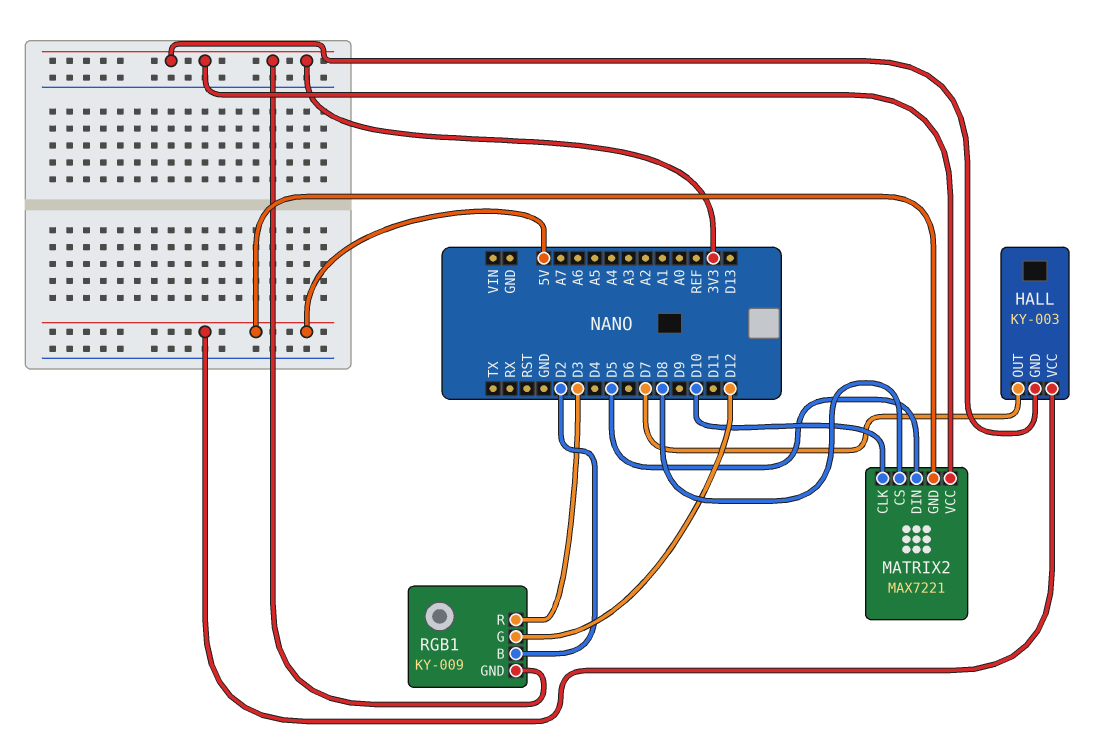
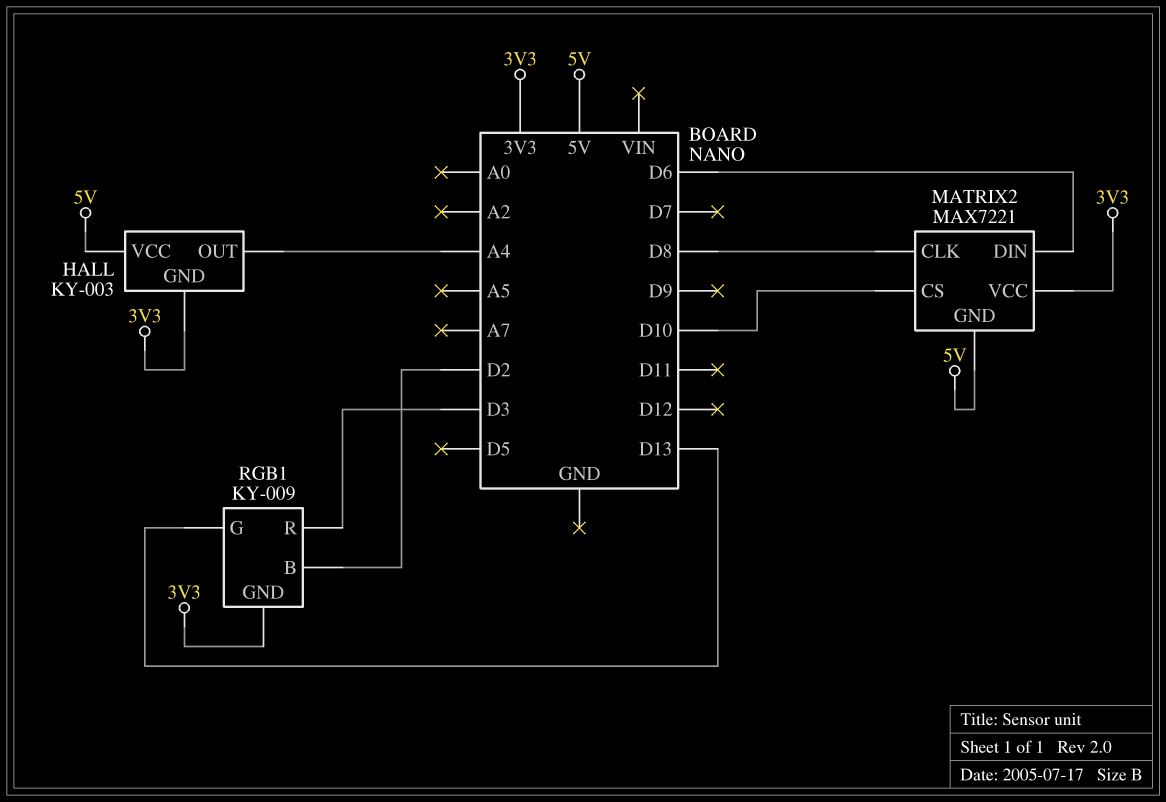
HALL pin OUT: D7 -> A4
MATRIX2 pin CLK: D10 -> D8
MATRIX2 pin CS: D8 -> D10
MATRIX2 pin DIN: D5 -> D6
RGB1 pin G: D12 -> D13

